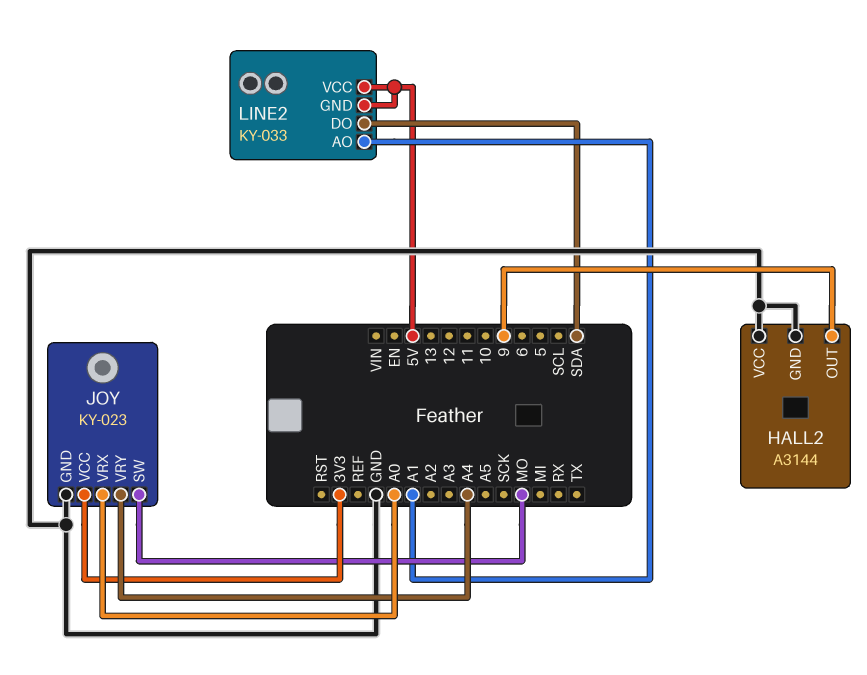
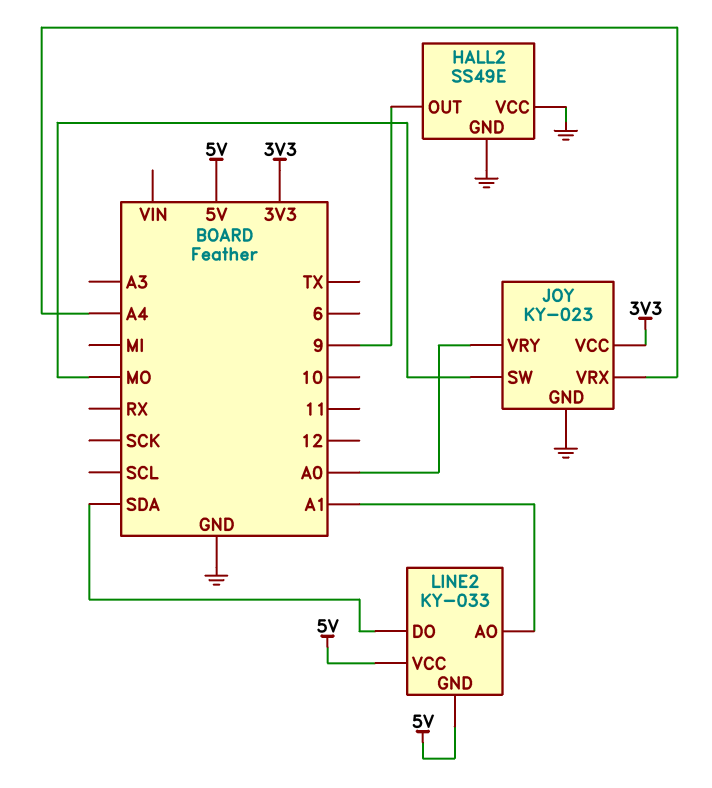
HALL2: A3144 -> SS49E
JOY pin VRX: A0 -> A4
JOY pin VRY: A4 -> A0

